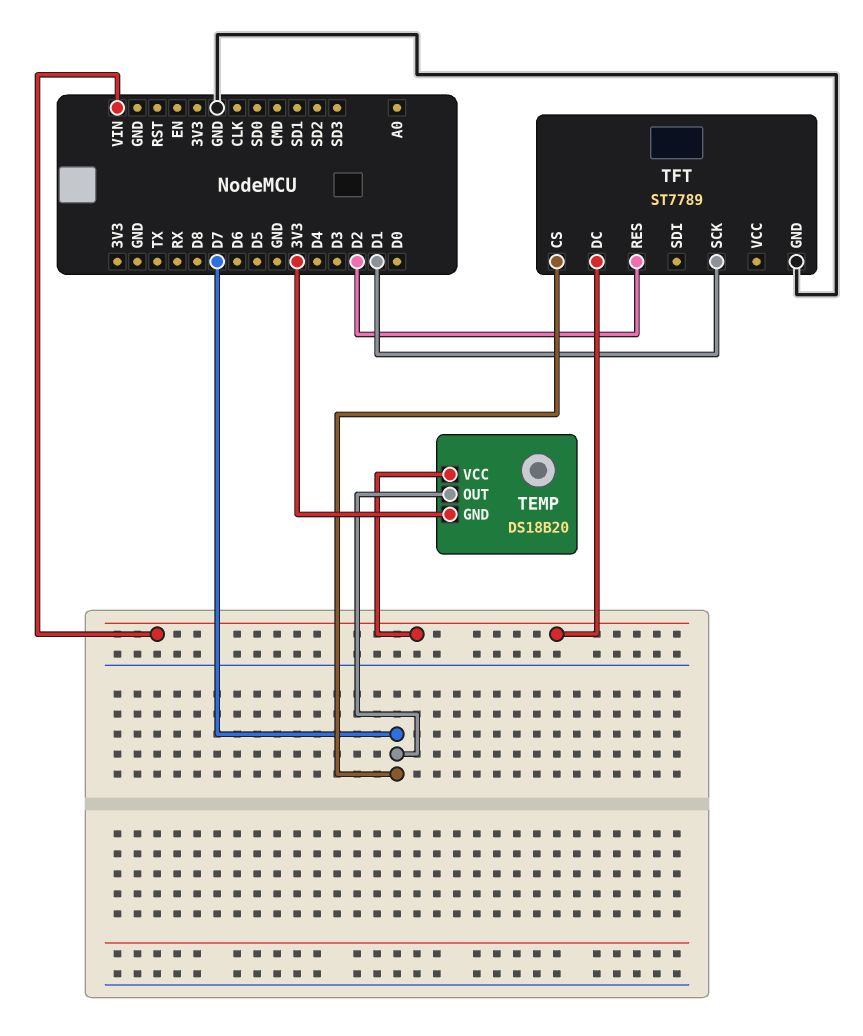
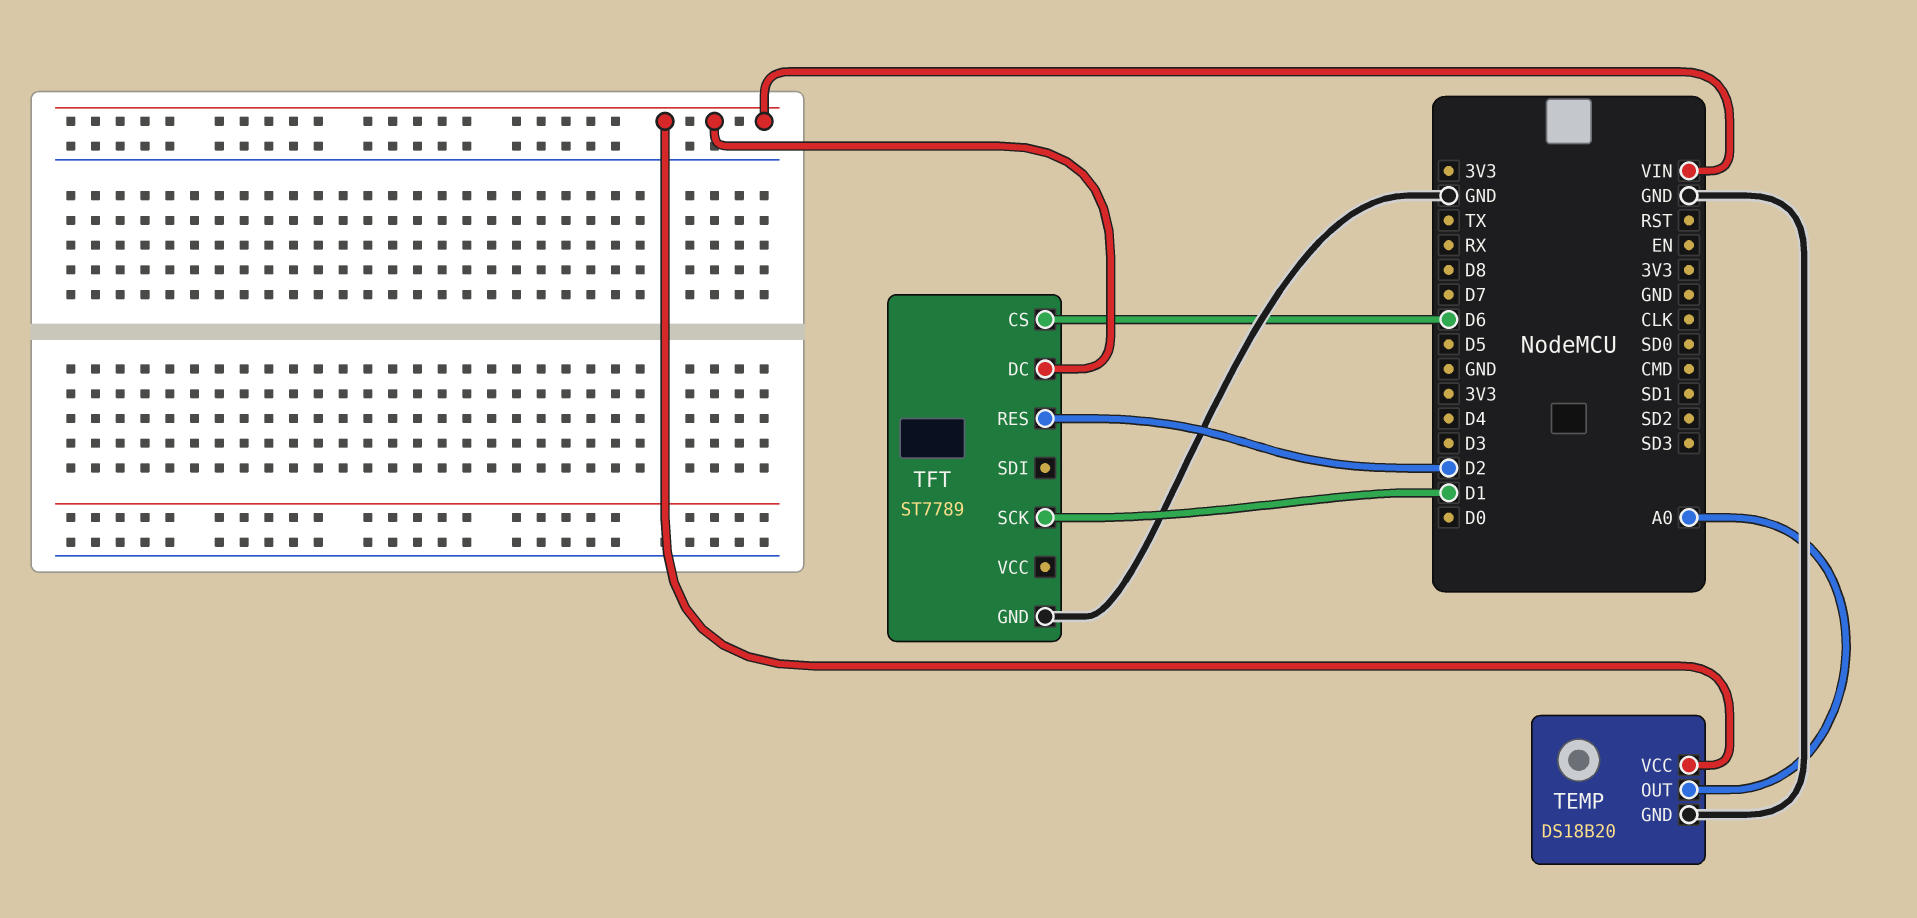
TEMP pin GND: 3V3 -> GND
TEMP pin OUT: D7 -> A0
TFT pin CS: D7 -> D6

